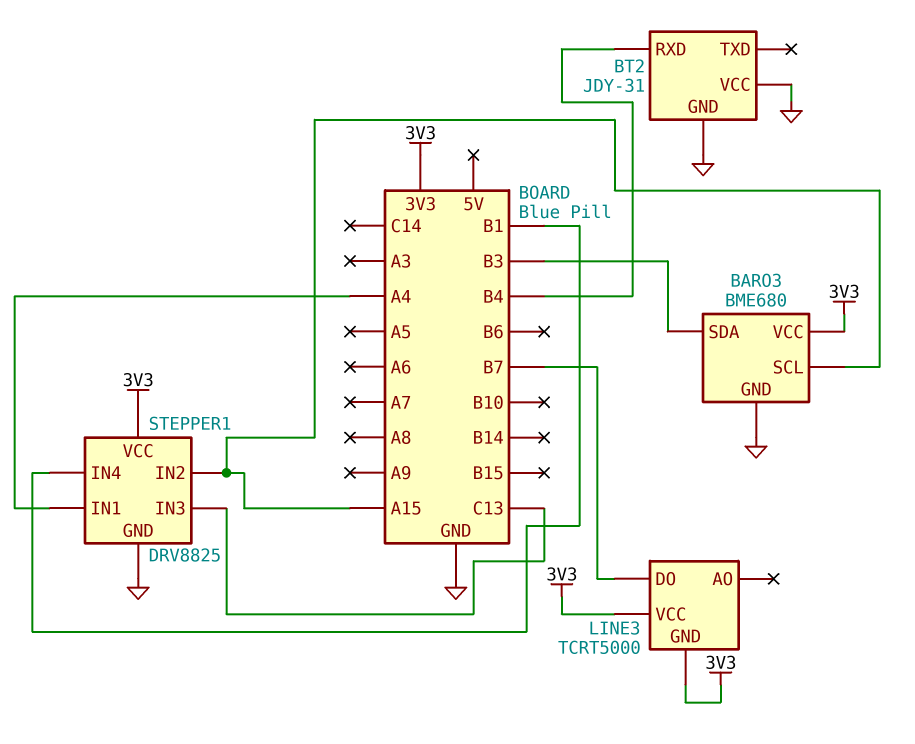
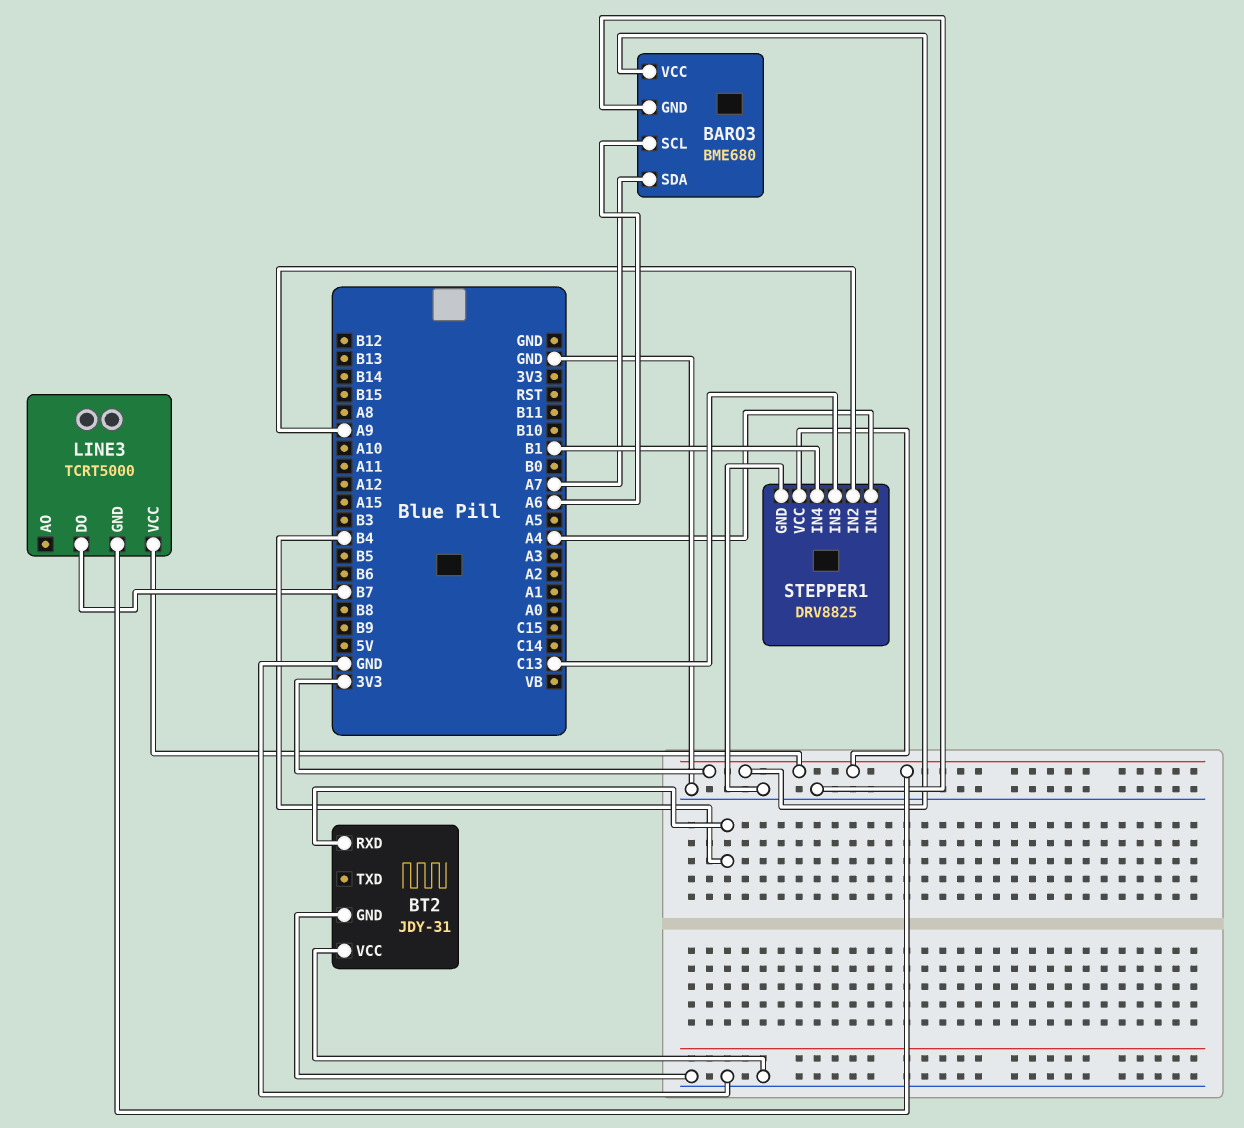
BARO3 pin SCL: A15 -> A6
BARO3 pin SDA: B3 -> A7
STEPPER1 pin IN2: A15 -> A9

